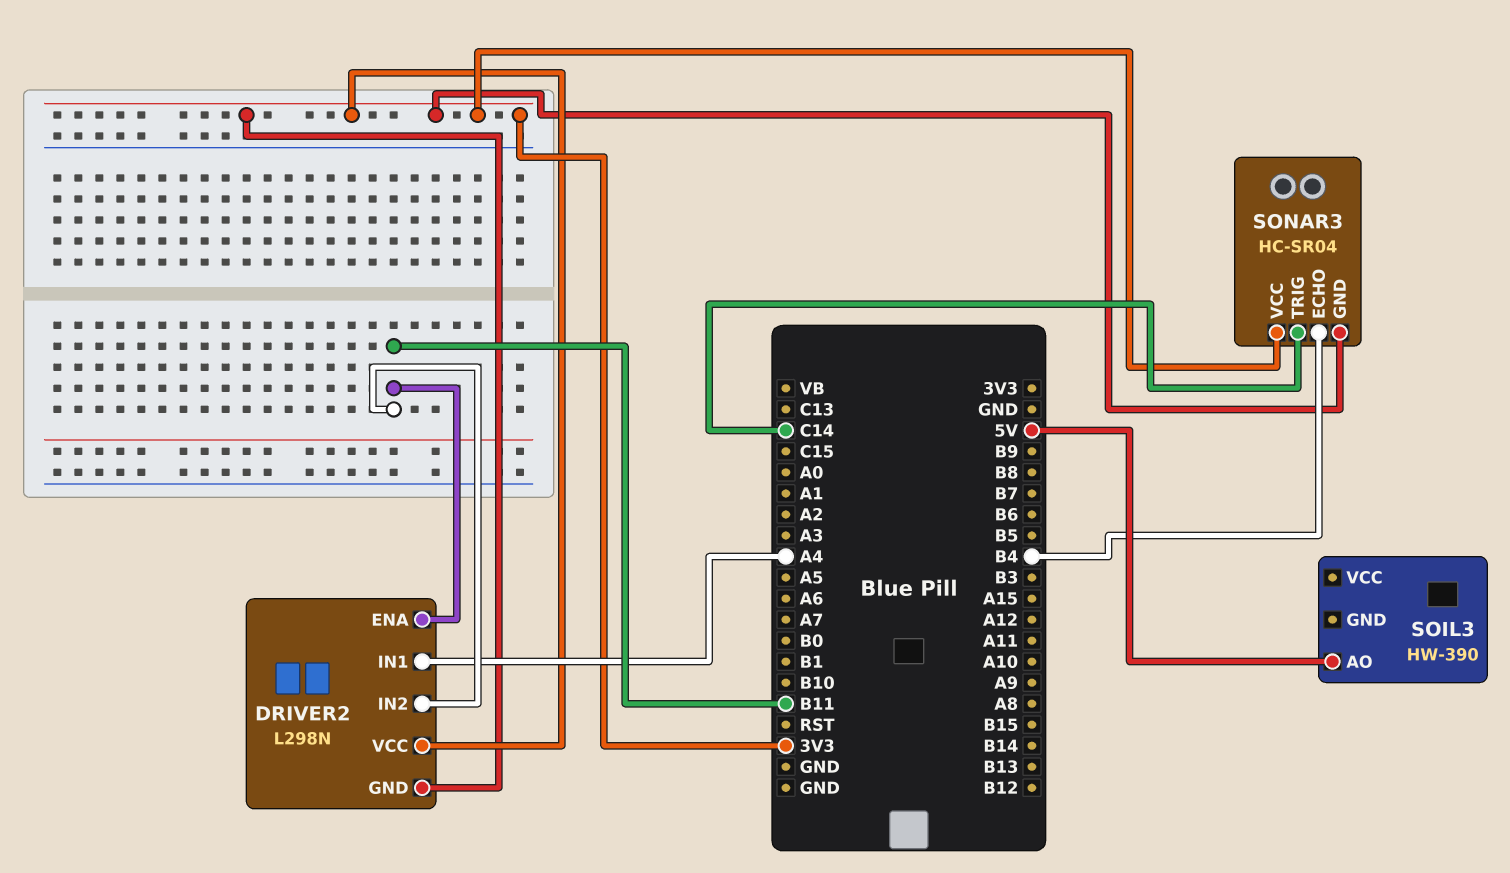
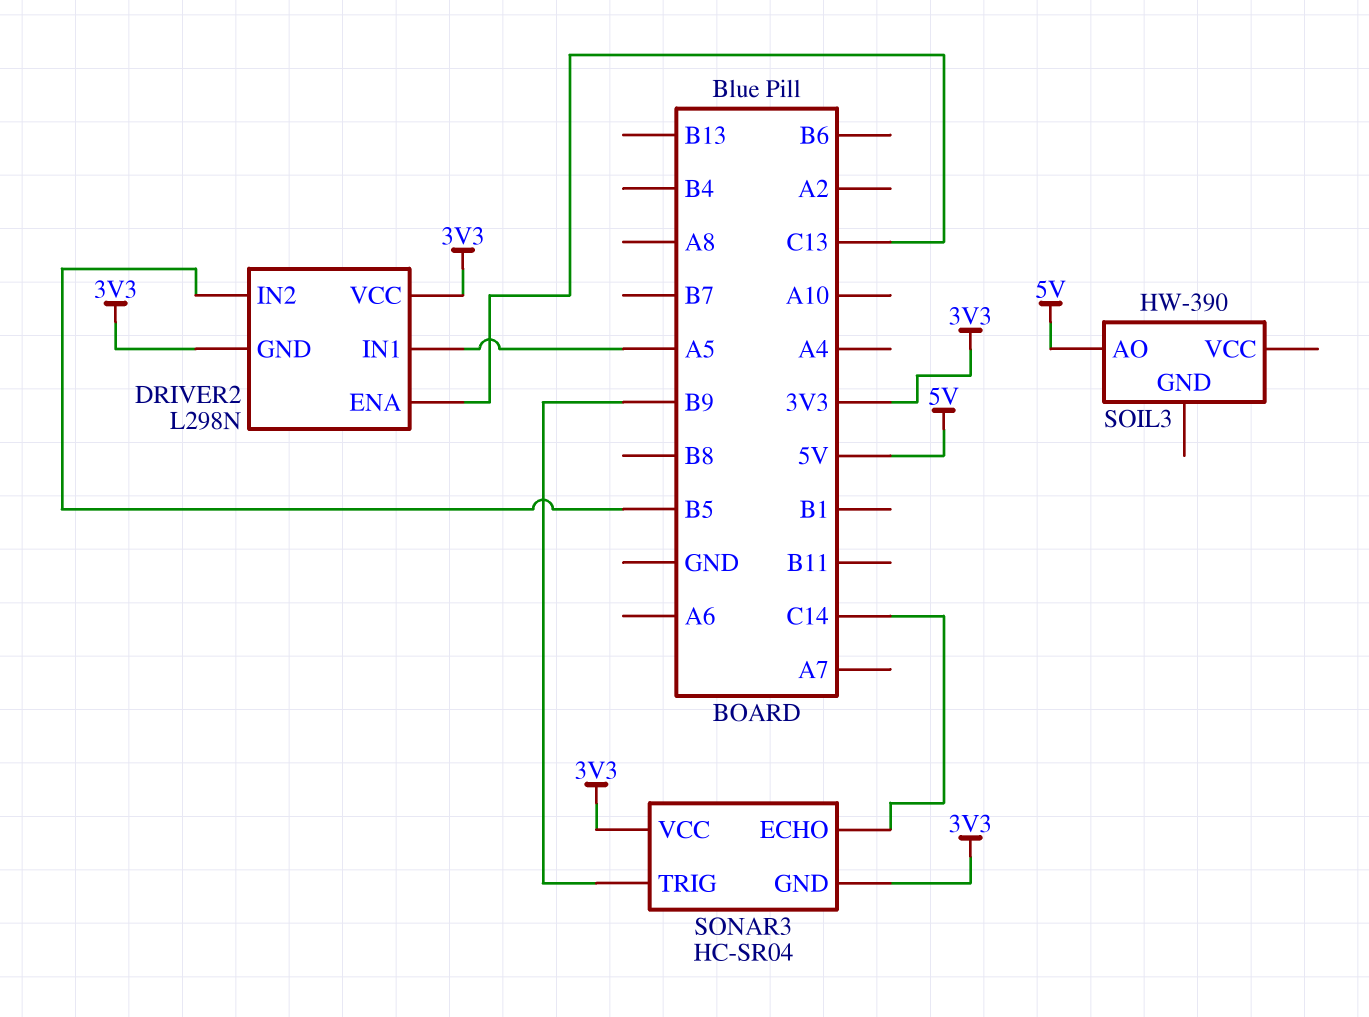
DRIVER2 pin ENA: B11 -> C13
DRIVER2 pin IN1: A4 -> A5
DRIVER2 pin IN2: B11 -> B5
SONAR3 pin ECHO: B4 -> C14
SONAR3 pin TRIG: C14 -> B9

